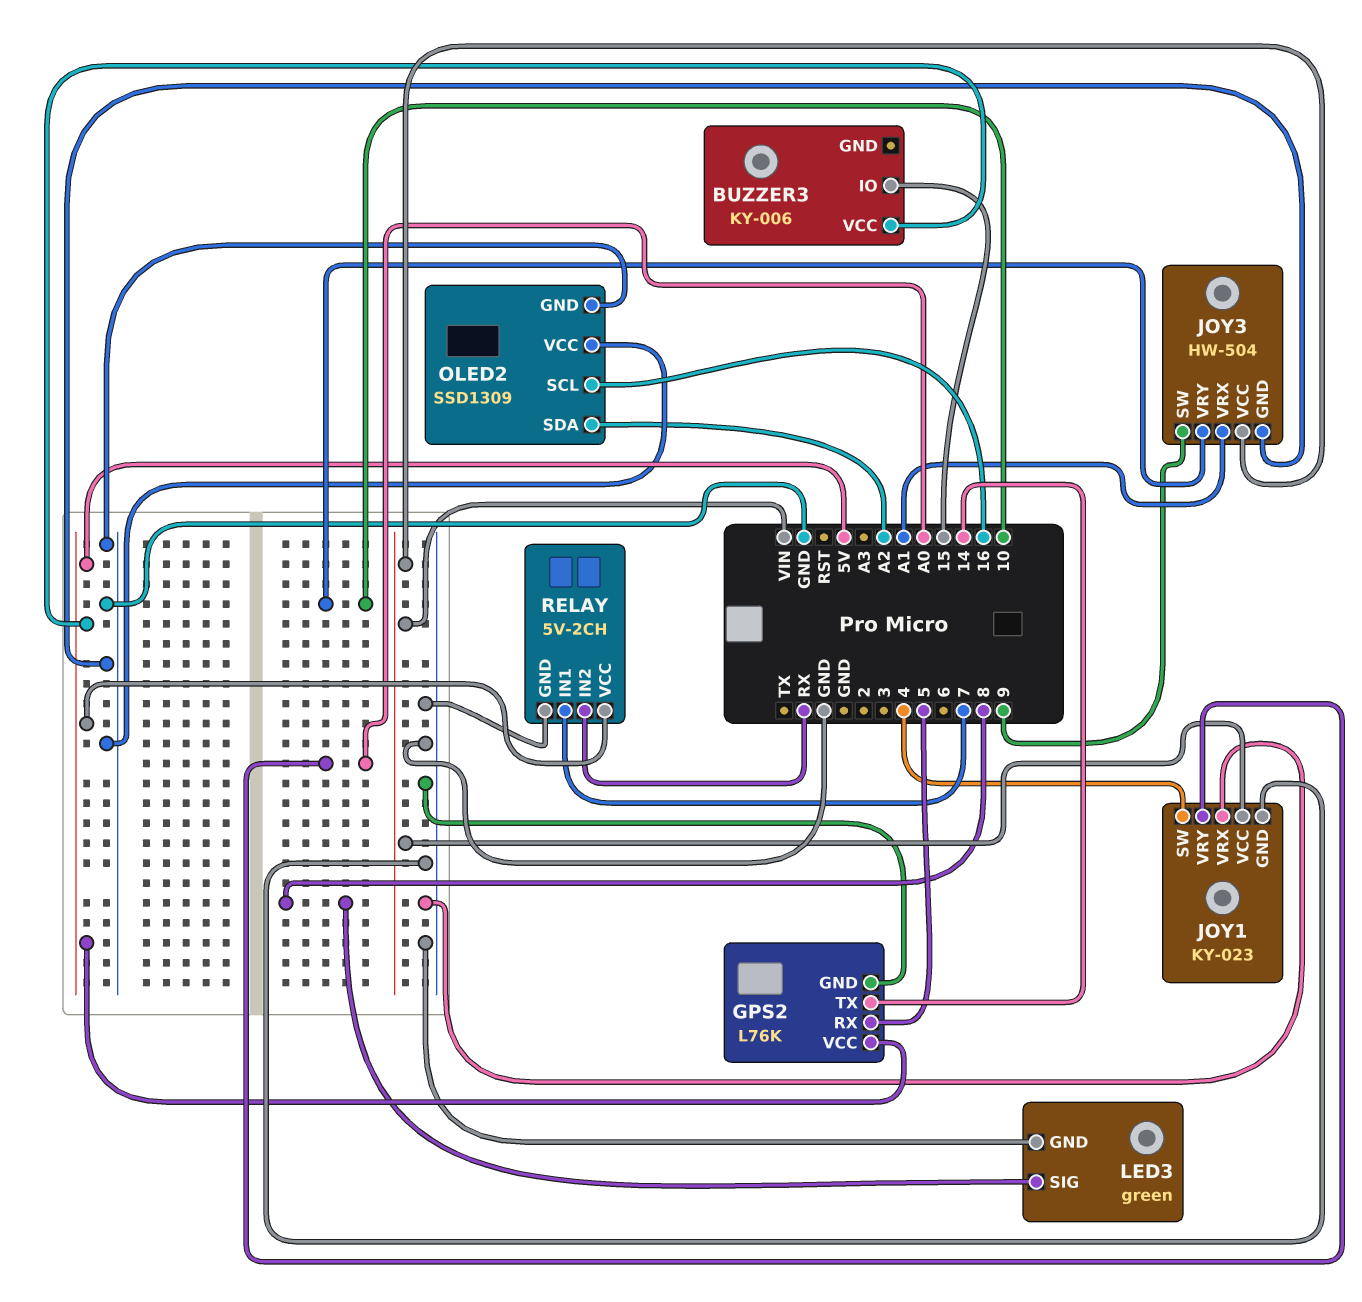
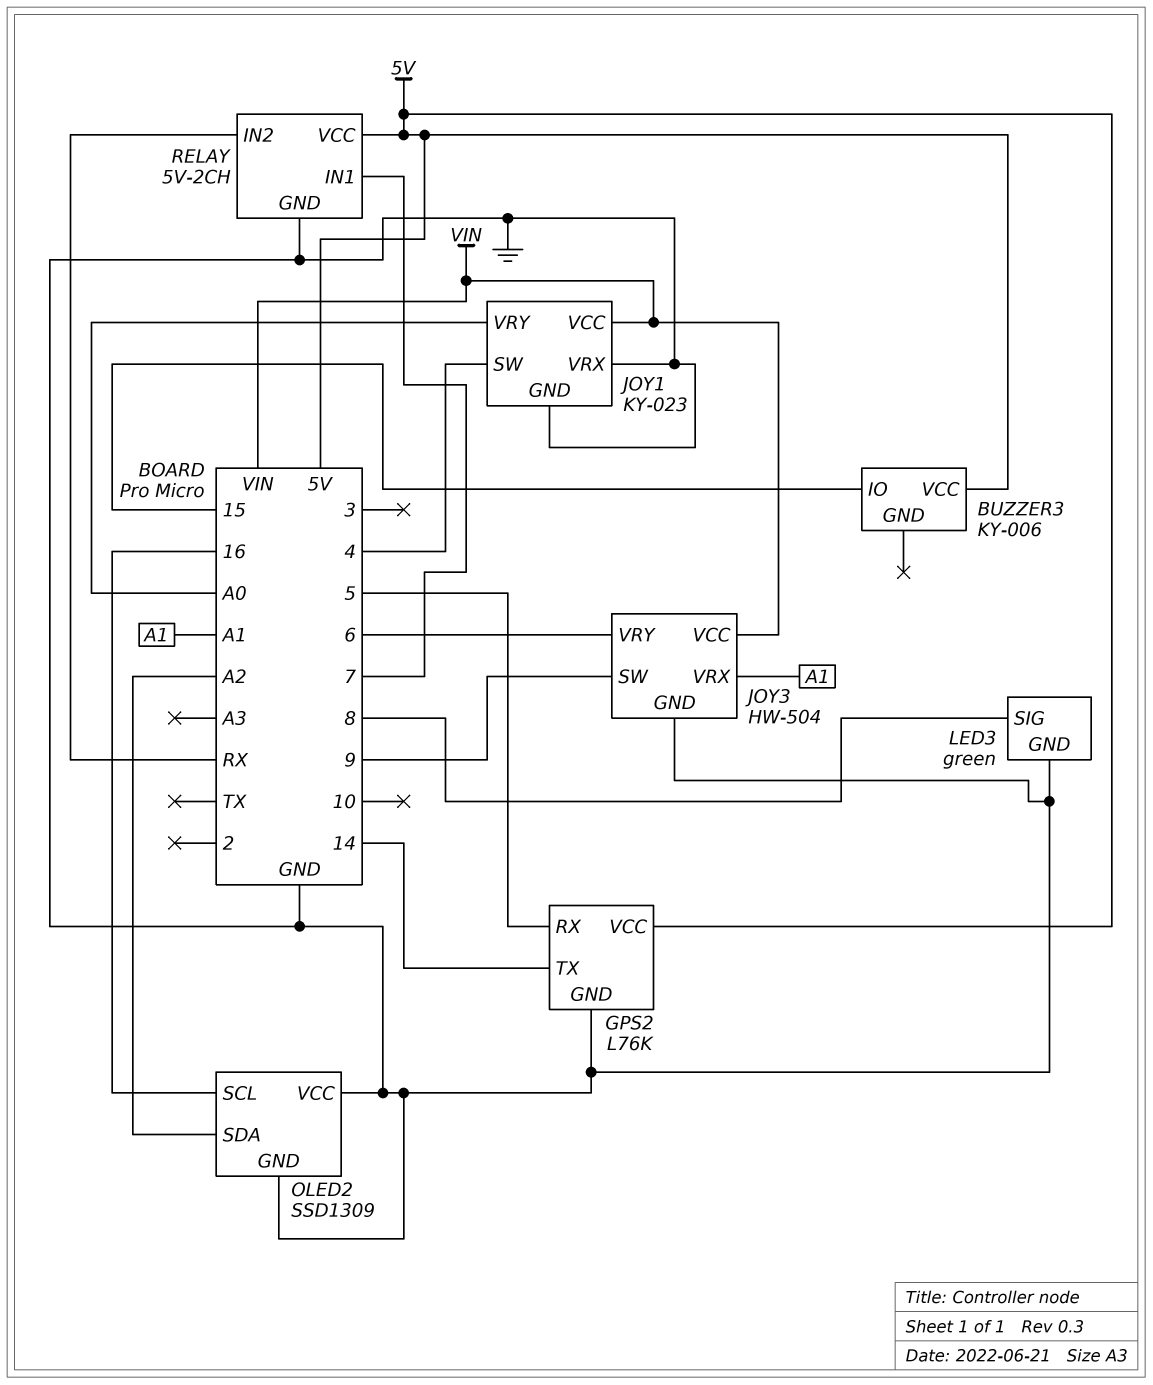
JOY3 pin VRY: 10 -> 6

